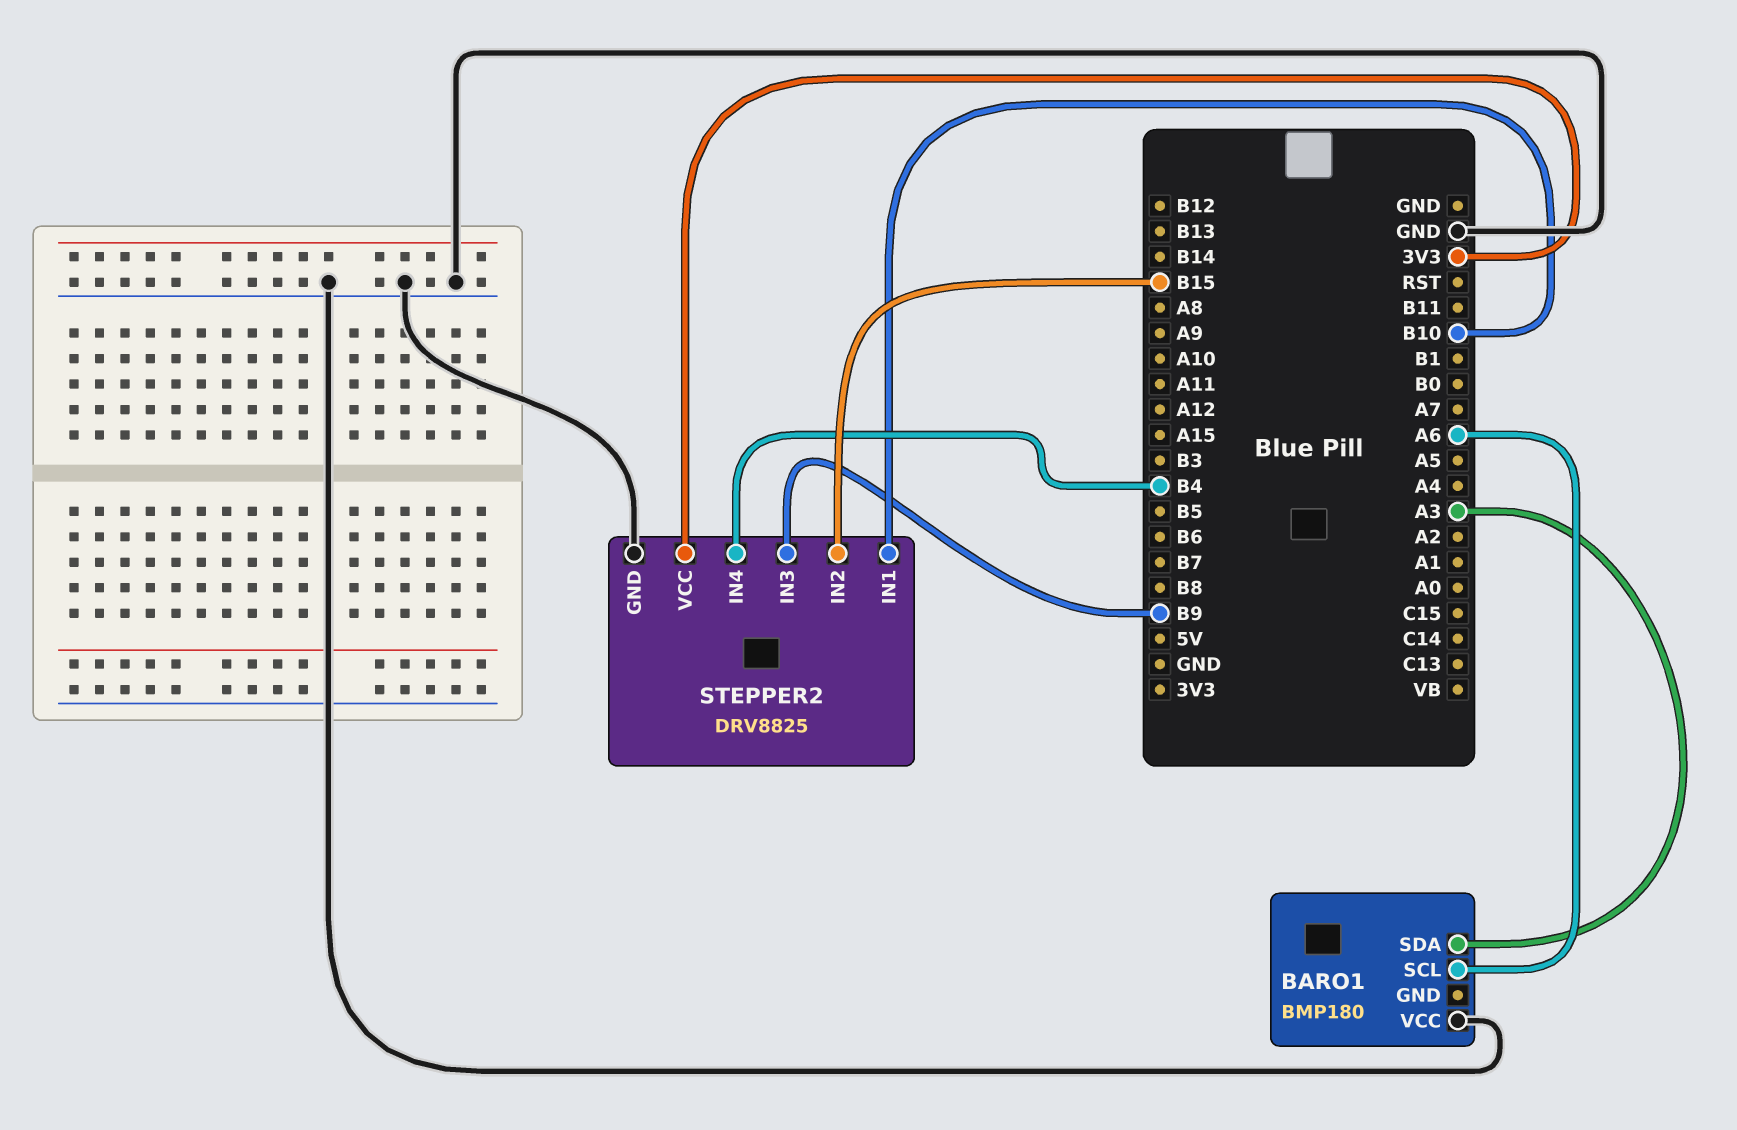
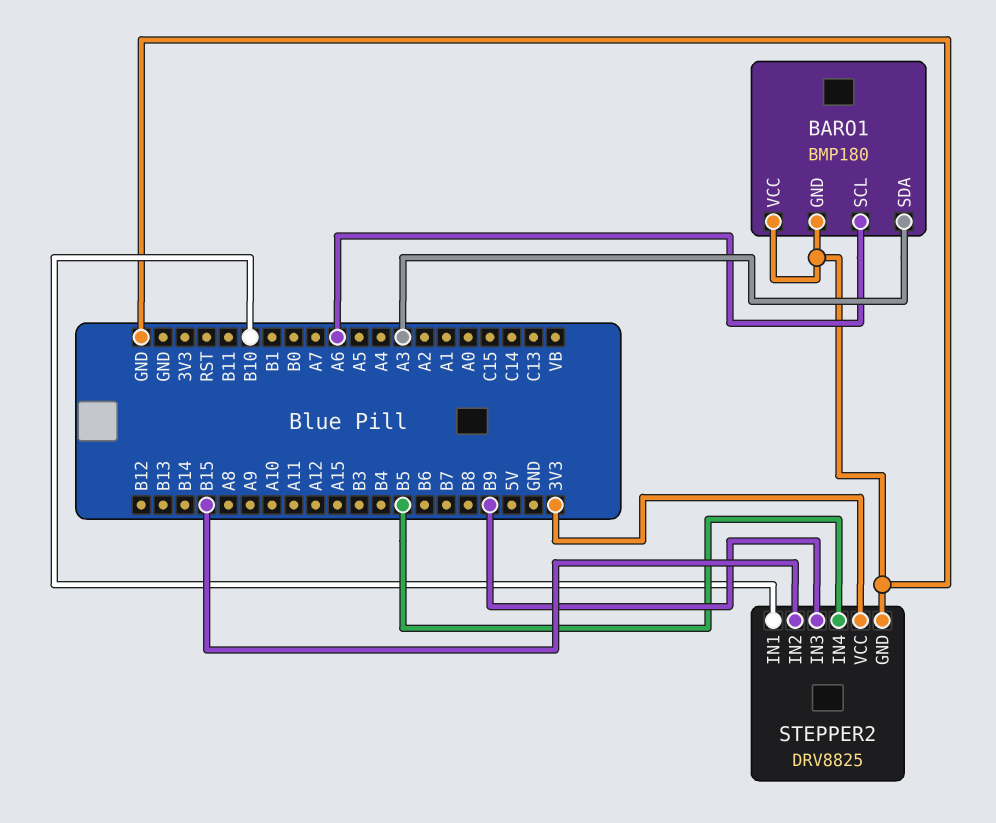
BARO1 pin GND: none -> GND
STEPPER2 pin IN4: B4 -> B5

